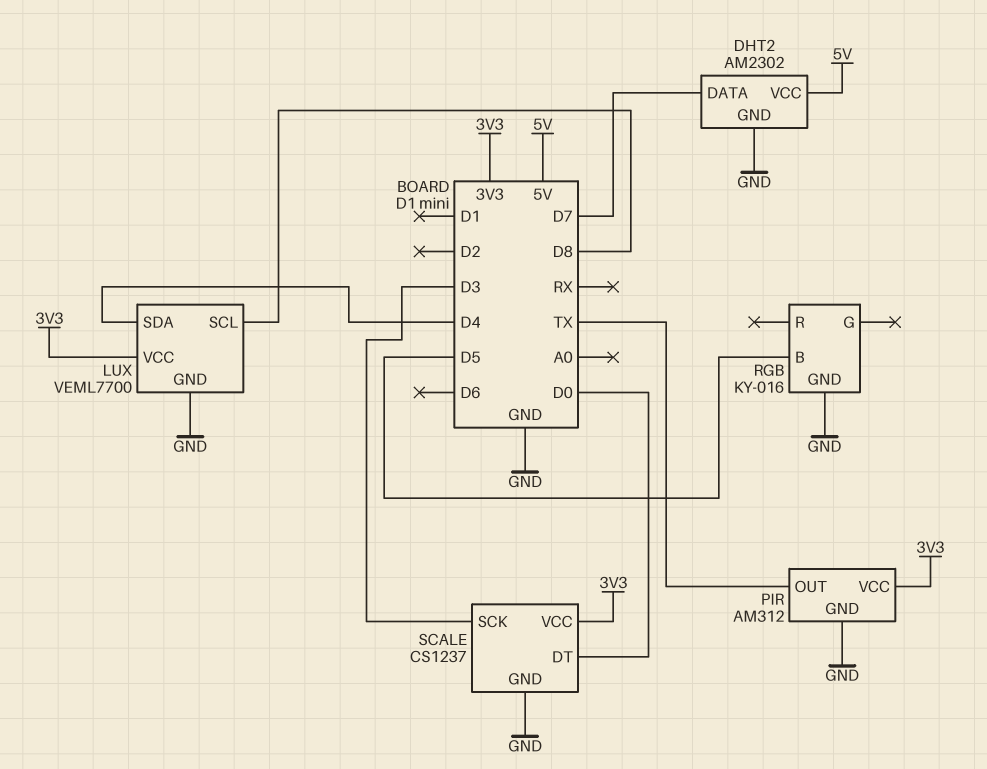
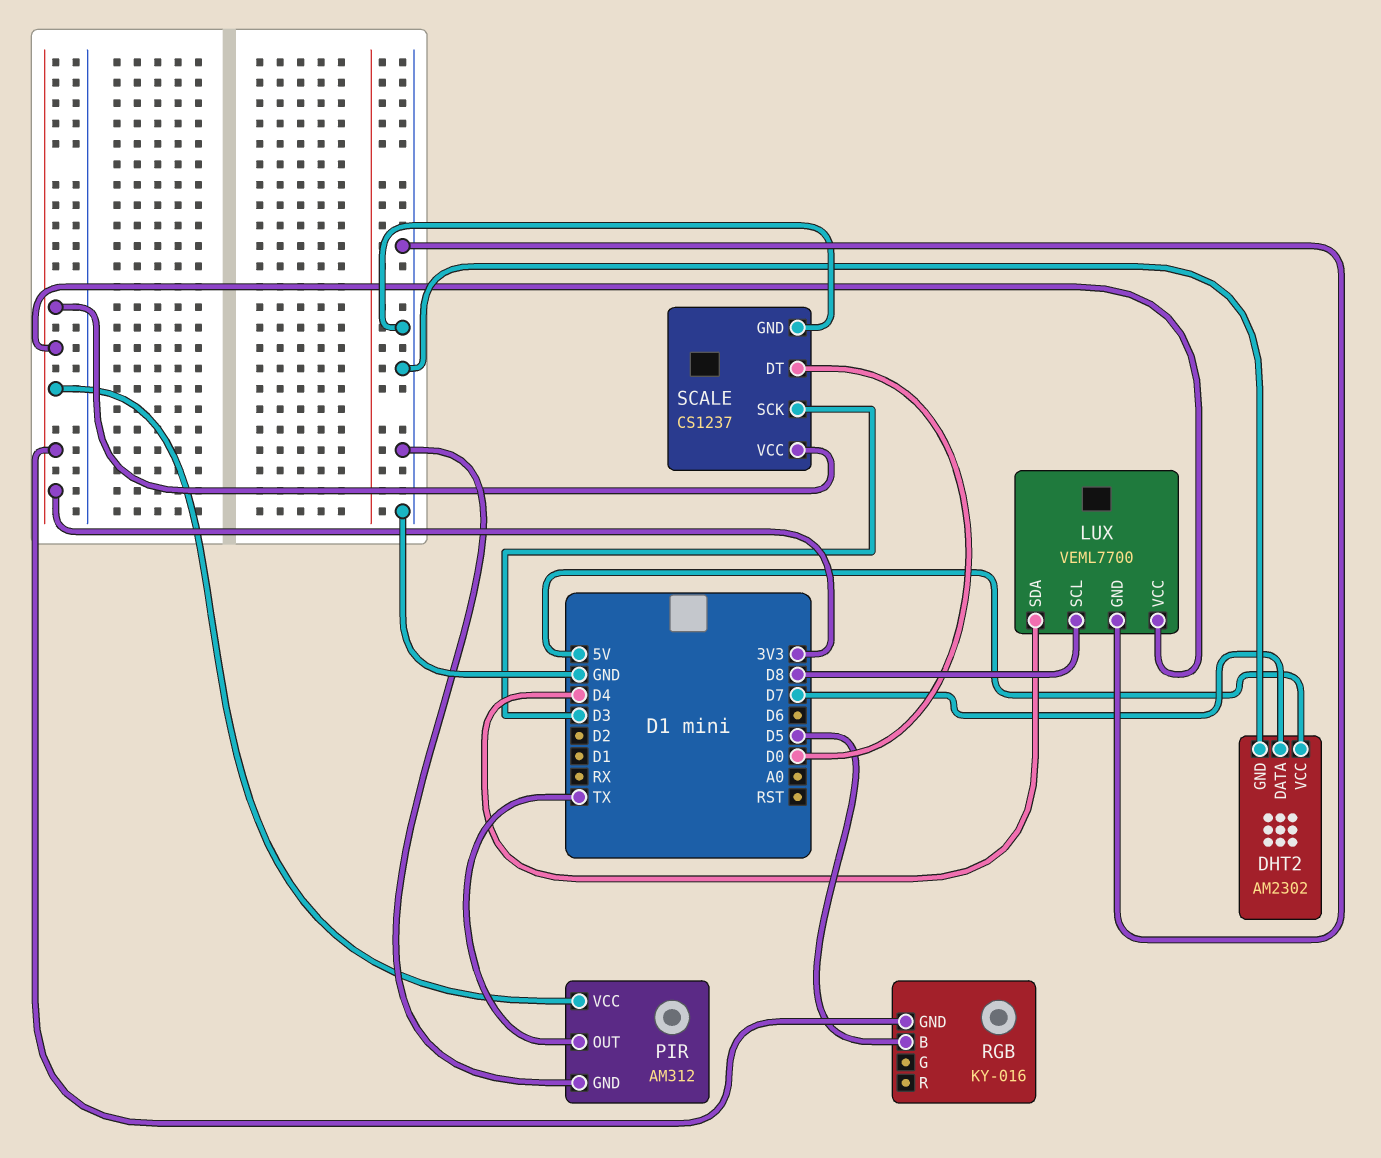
RGB pin GND: GND -> 3V3

